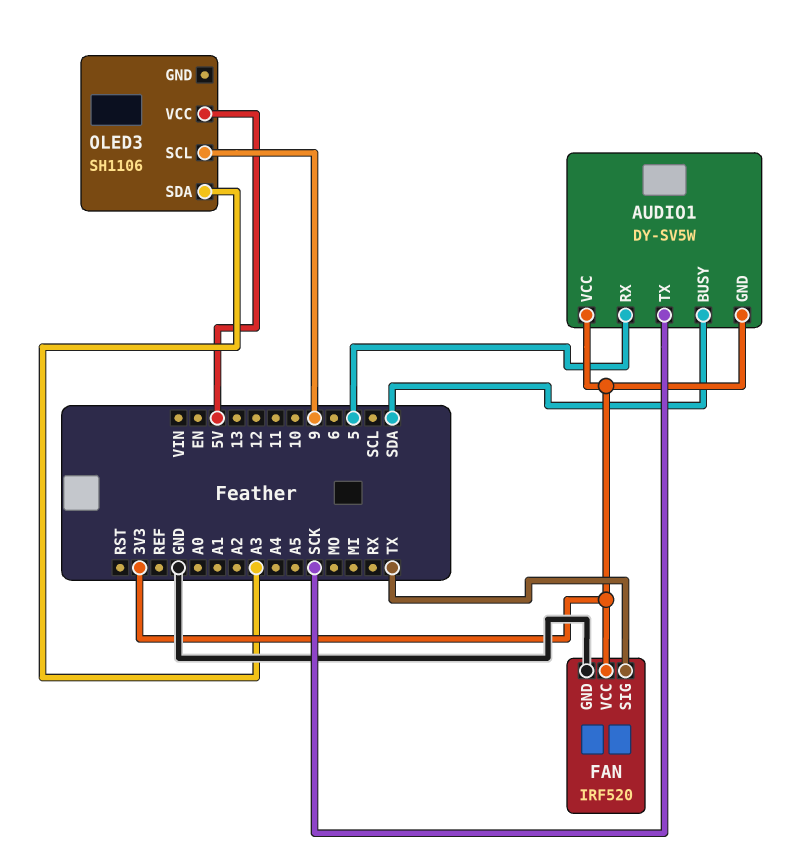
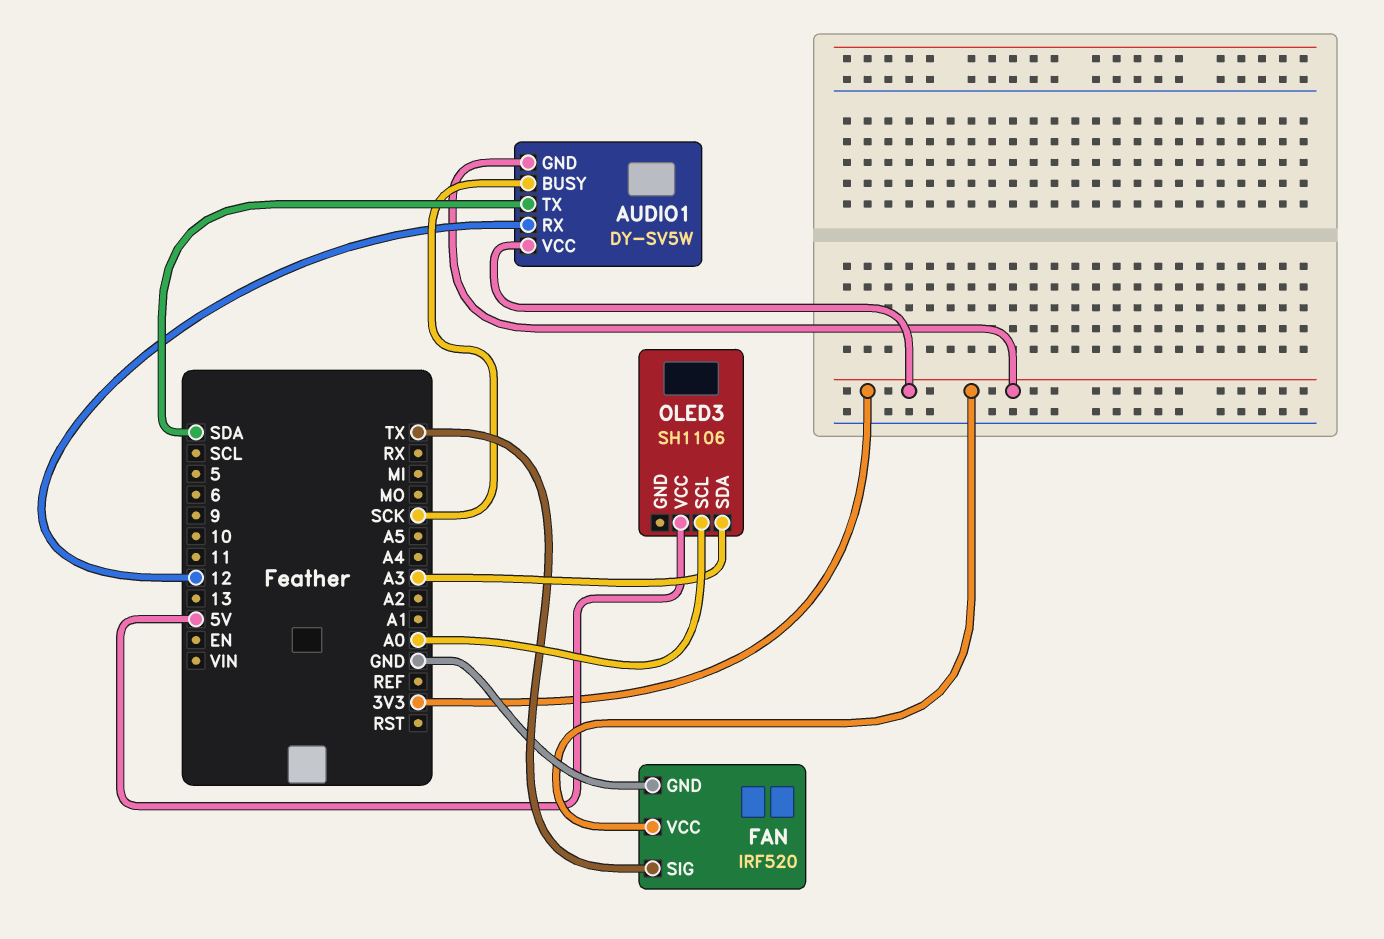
AUDIO1 pin BUSY: SDA -> SCK
AUDIO1 pin RX: 5 -> 12
AUDIO1 pin TX: SCK -> SDA
OLED3 pin SCL: 9 -> A0

